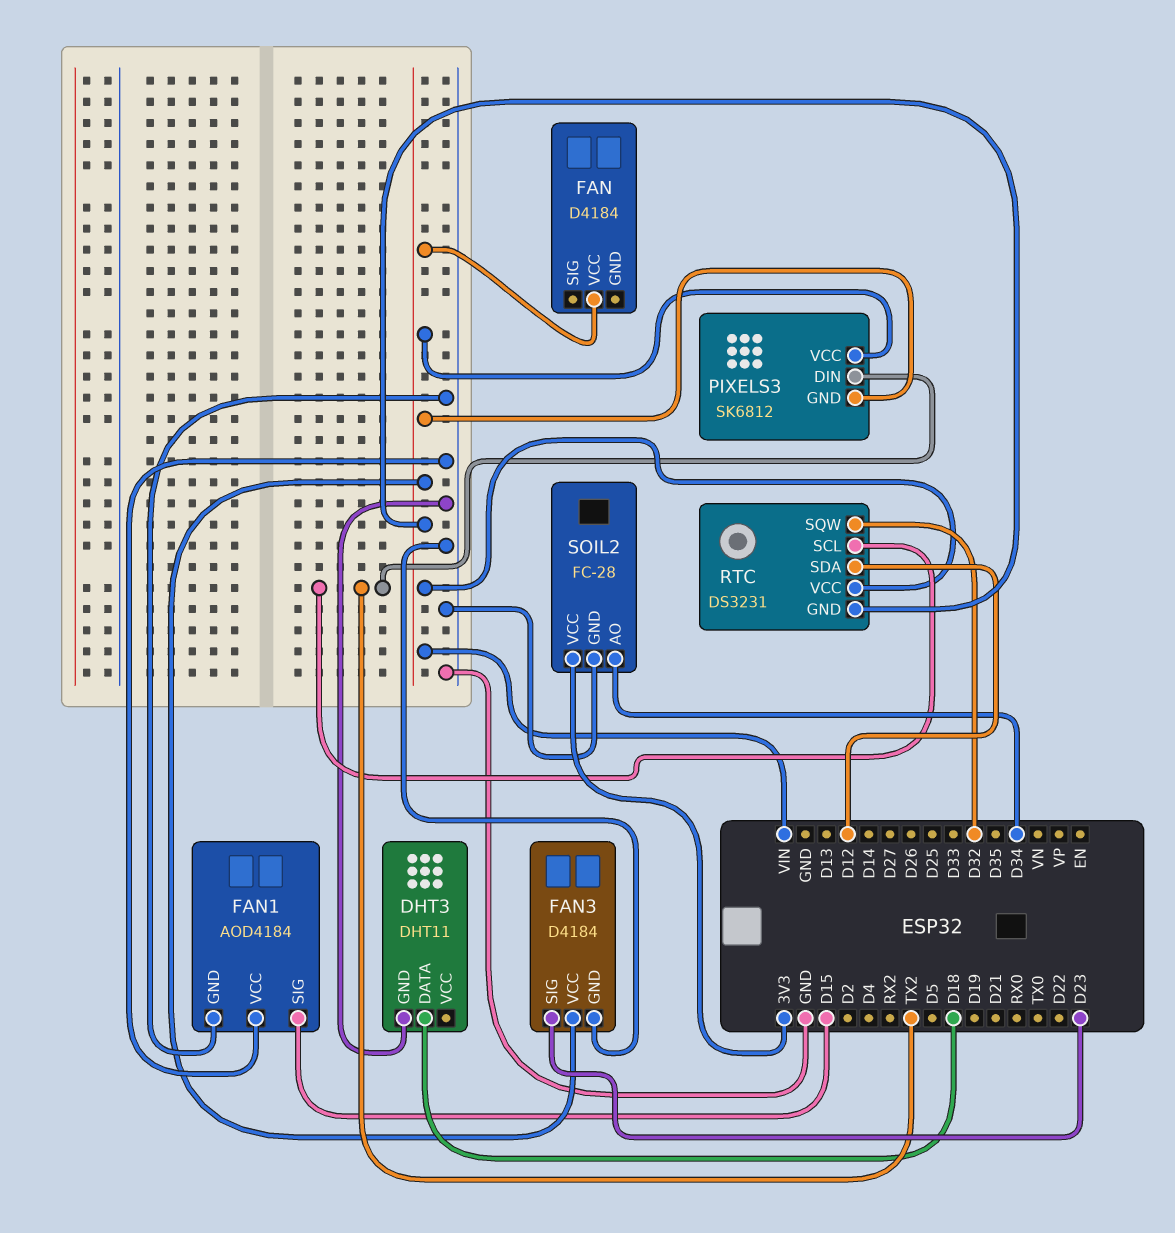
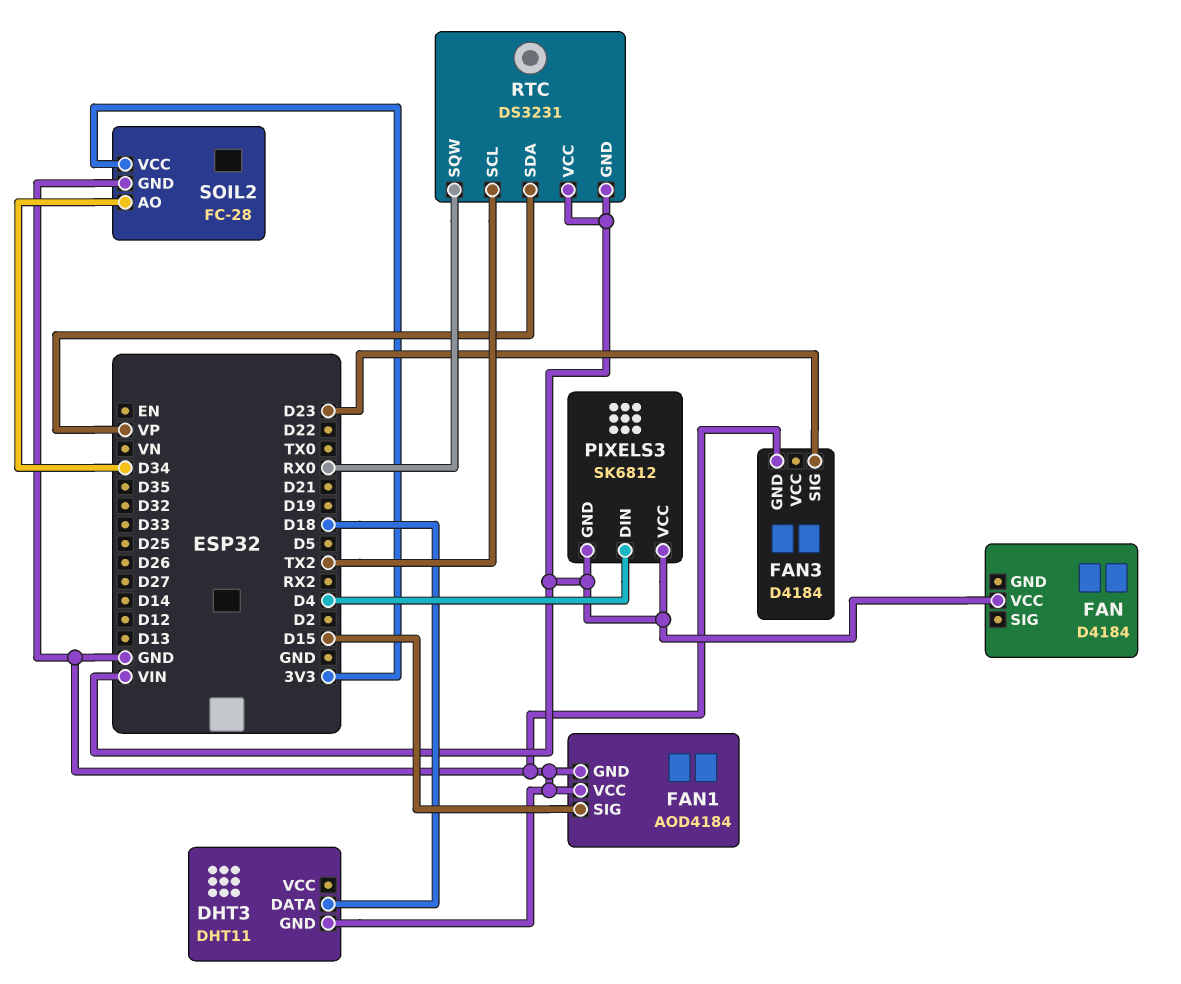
FAN3 pin VCC: VIN -> none
PIXELS3 pin DIN: TX2 -> D4
RTC pin SDA: D12 -> VP
RTC pin SQW: D32 -> RX0

